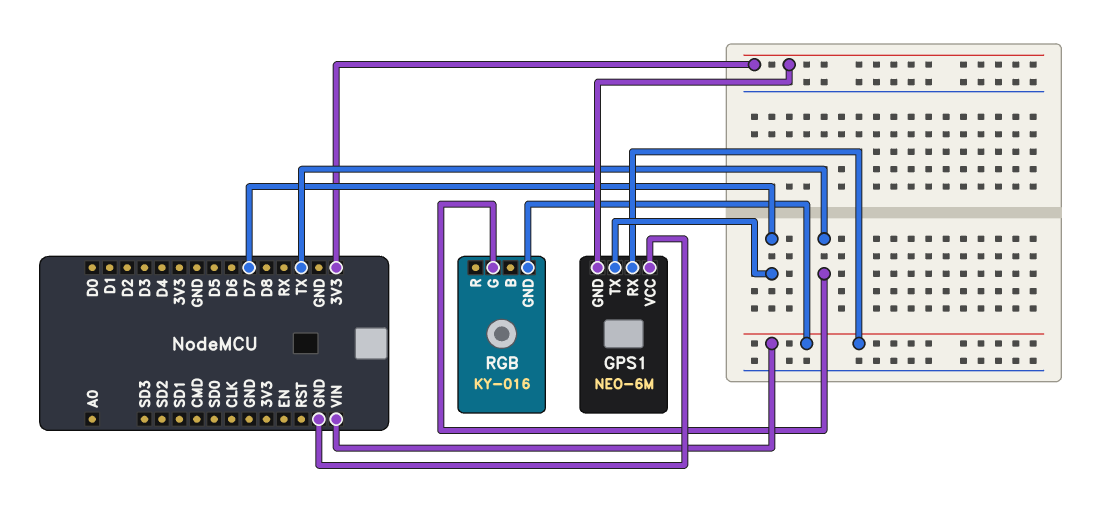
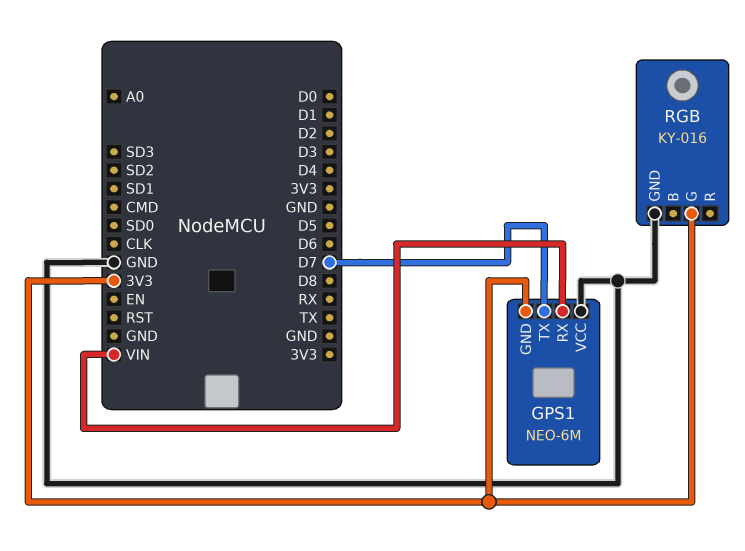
RGB pin G: TX -> 3V3
RGB pin GND: VIN -> GND

